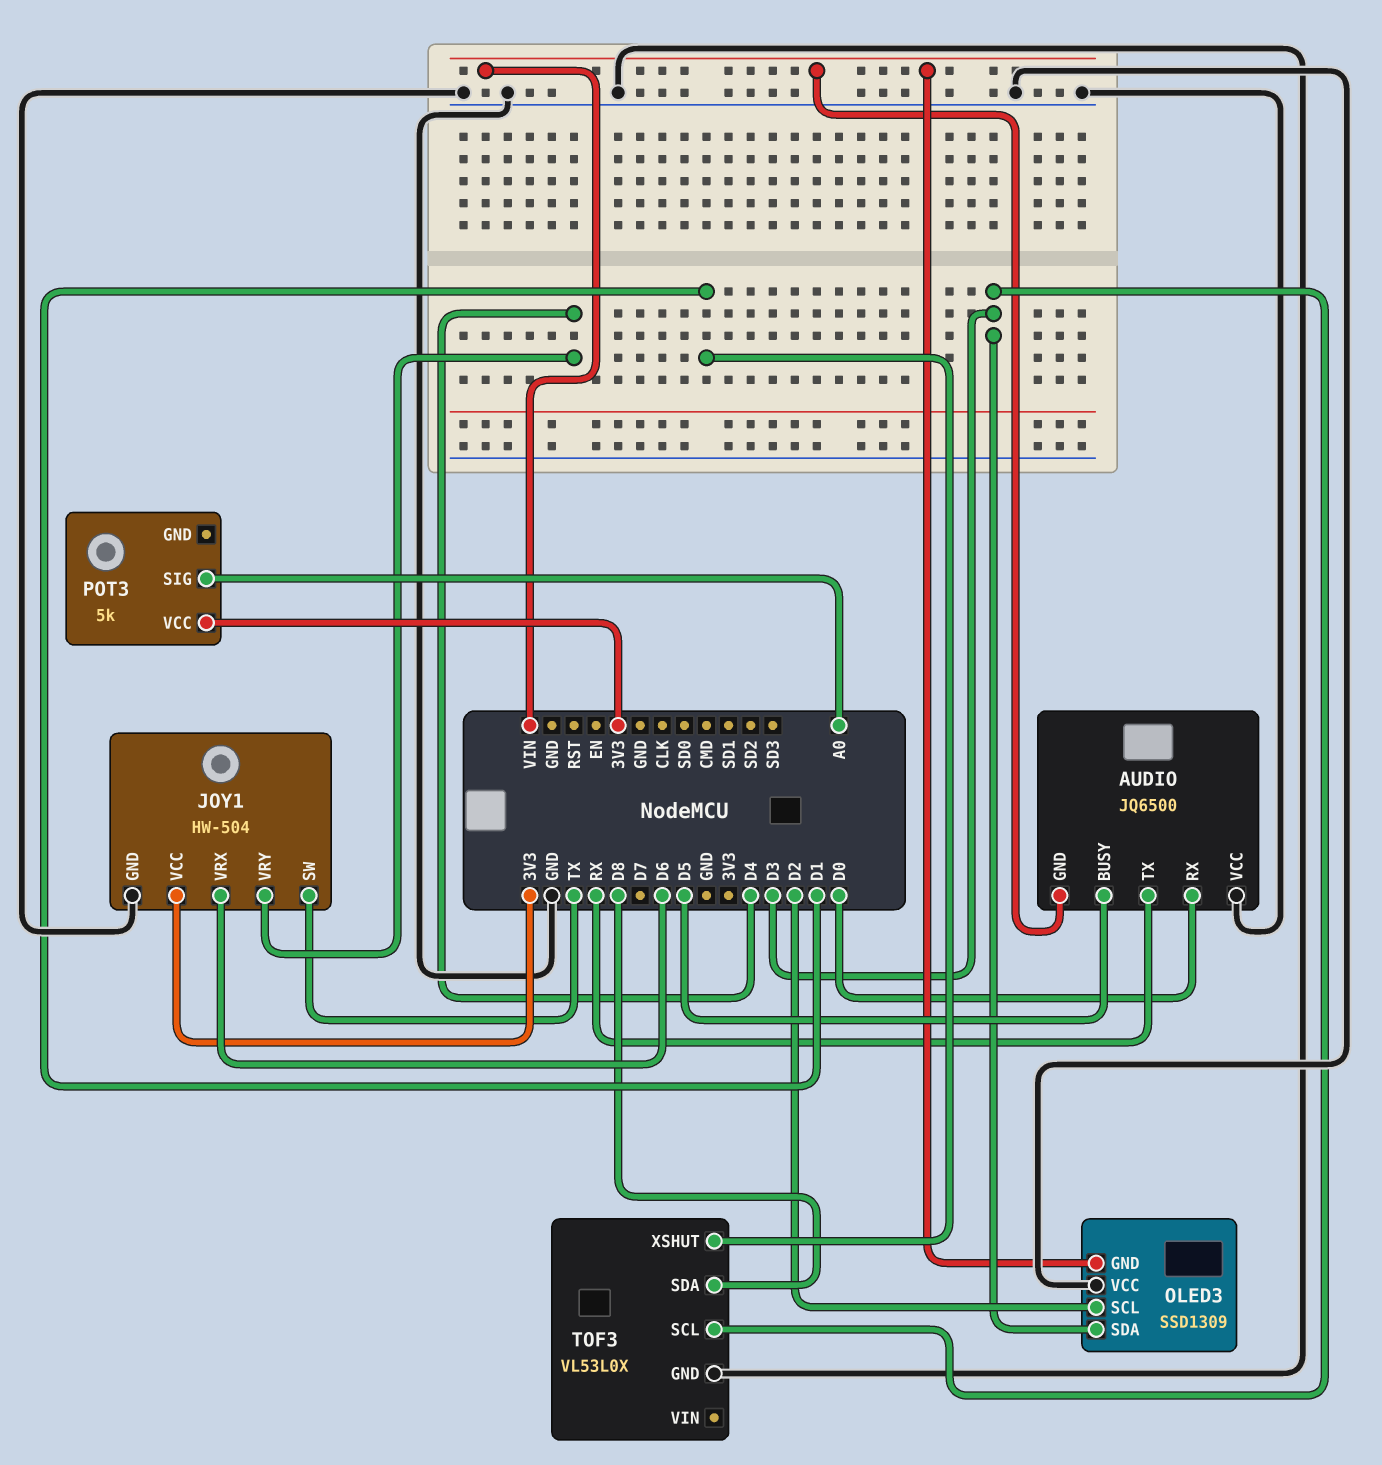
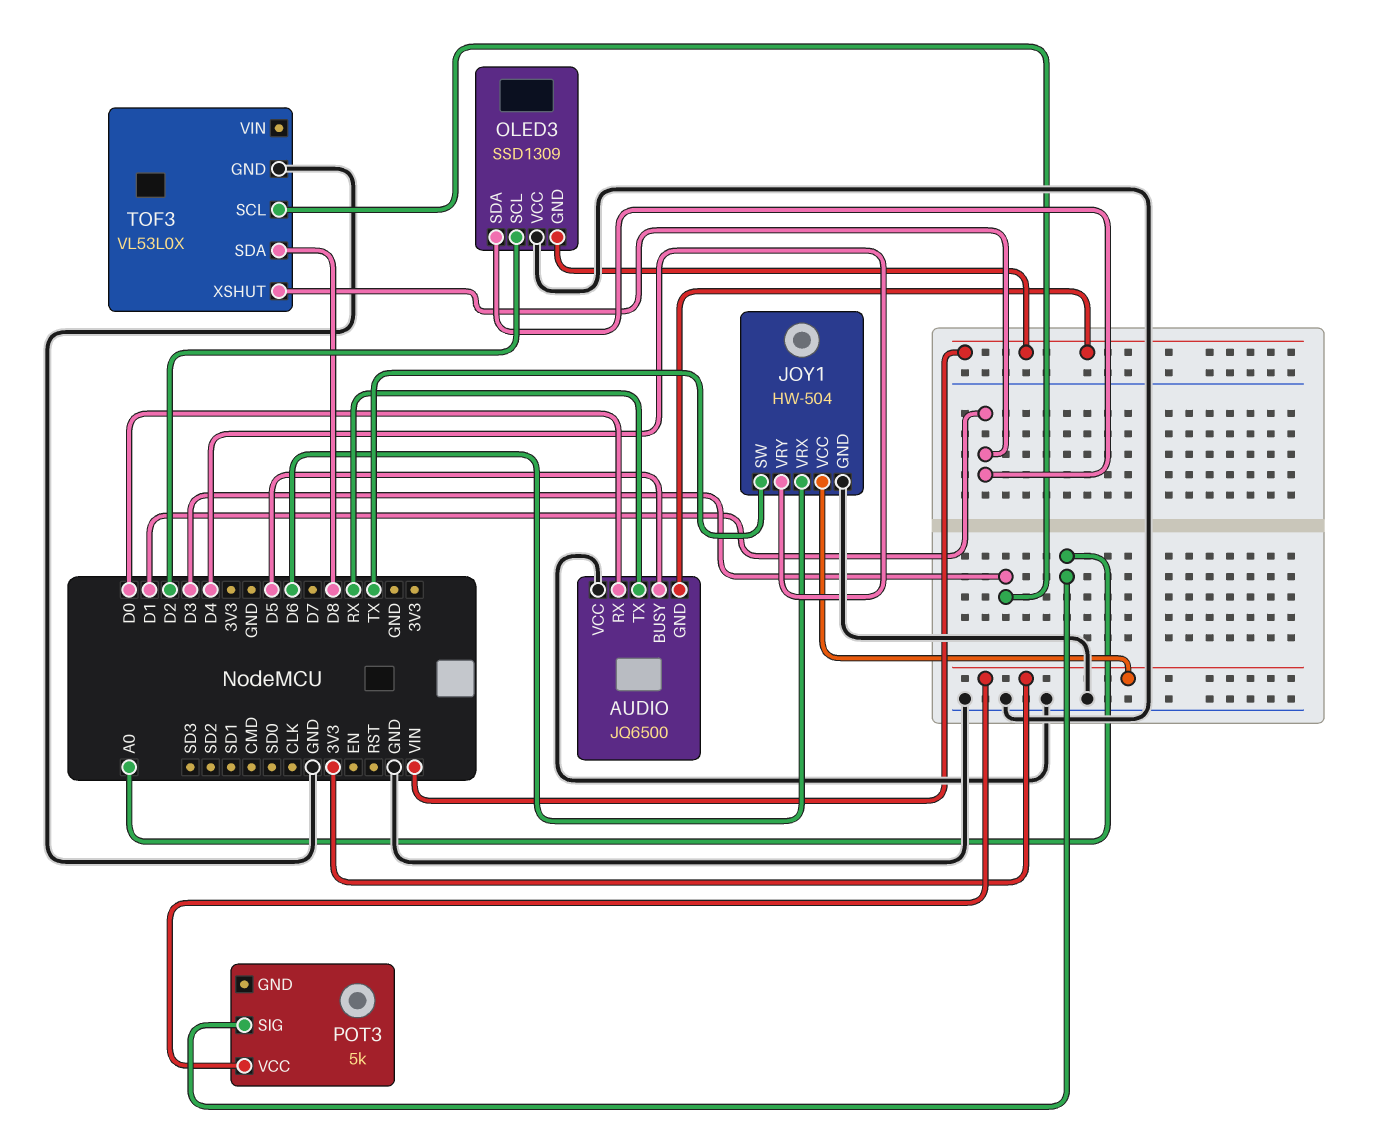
OLED3 pin SDA: D3 -> D1

